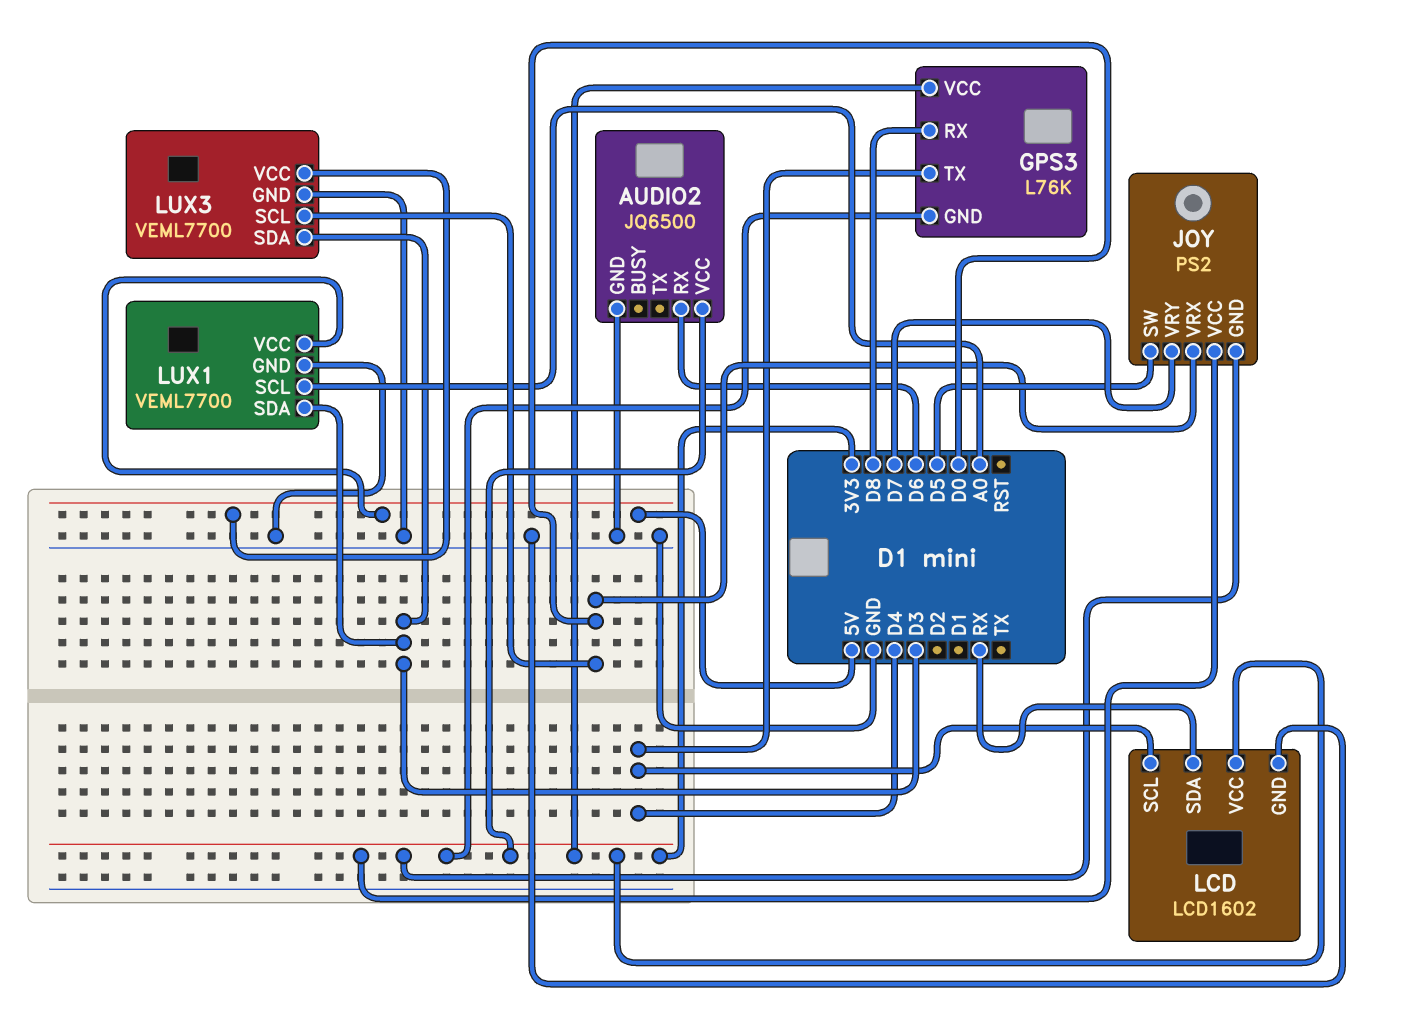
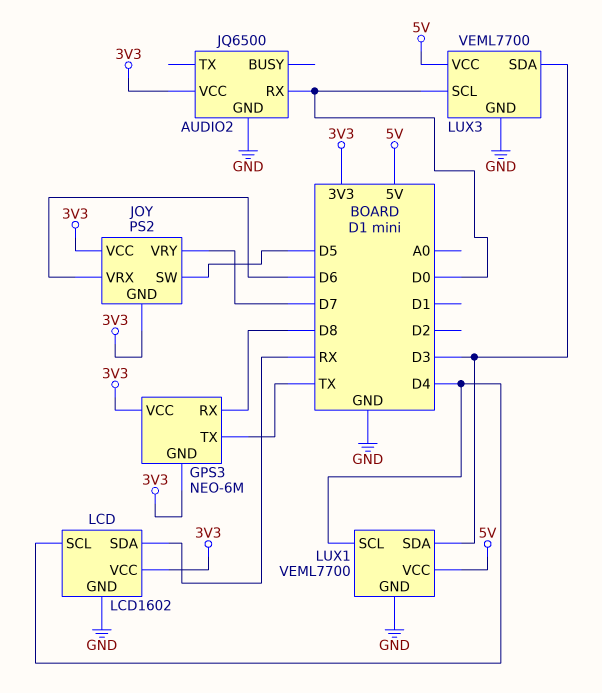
AUDIO2 pin RX: D6 -> D0
GPS3: L76K -> NEO-6M
GPS3 pin TX: D4 -> TX
JOY pin VRX: D0 -> D6
LUX1 pin SCL: A0 -> D4

